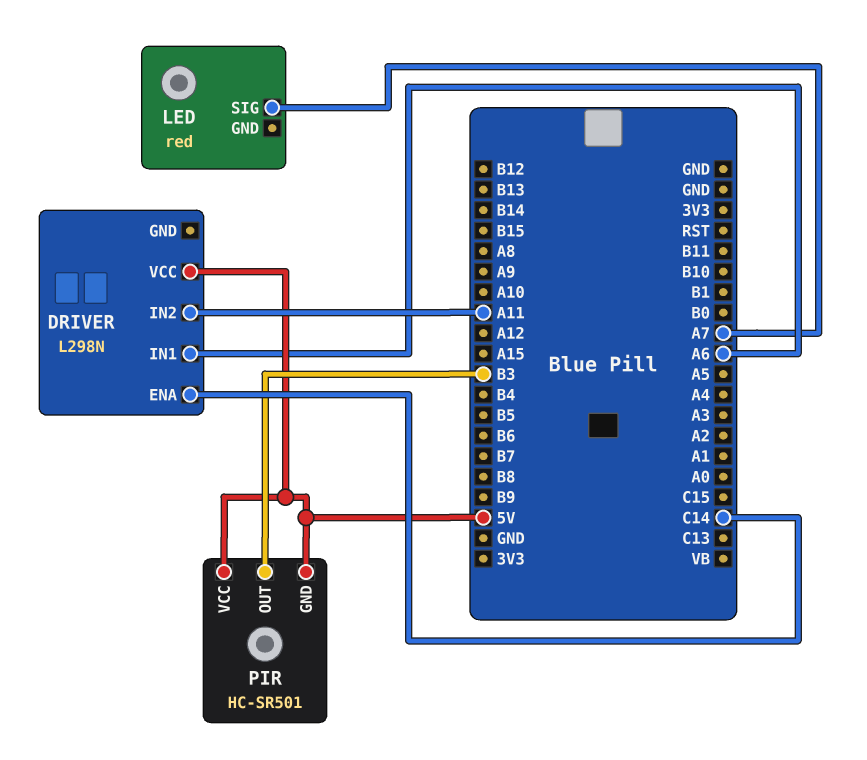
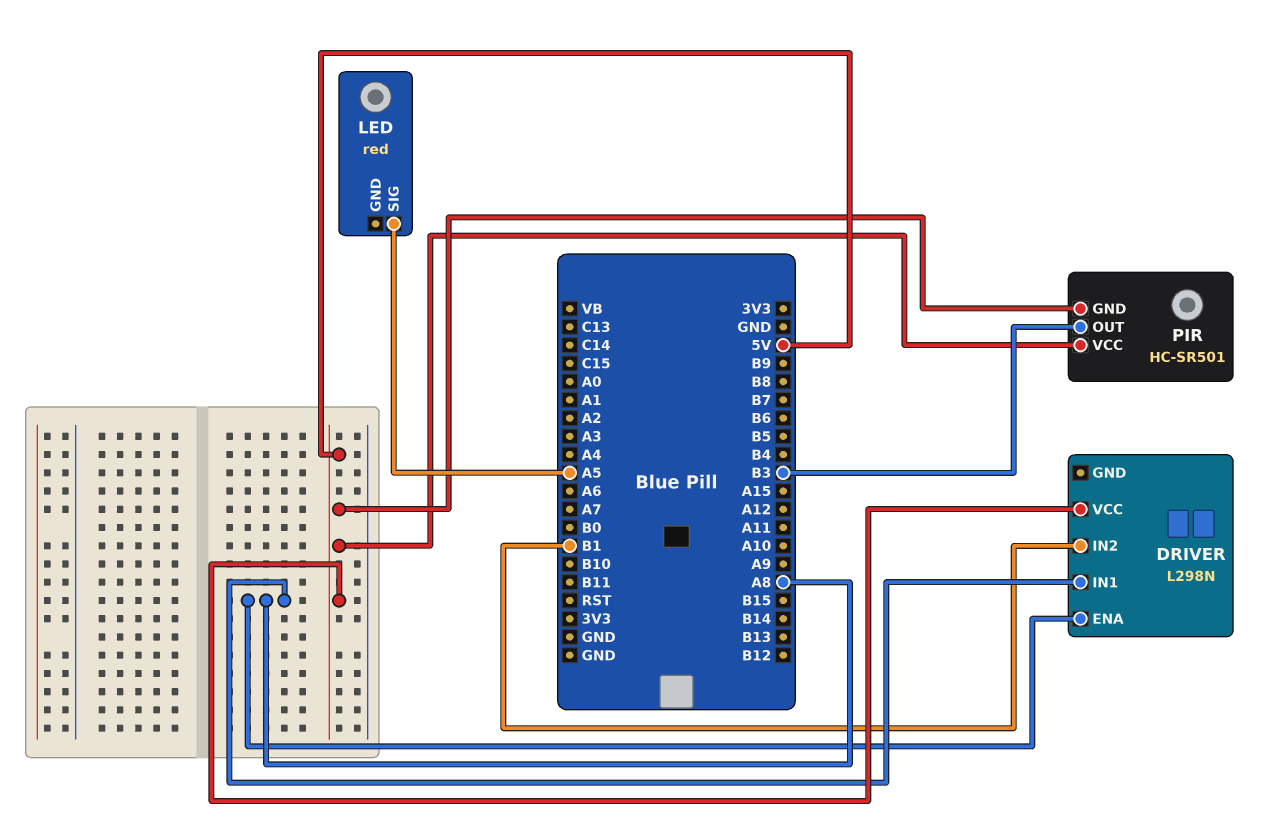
DRIVER pin ENA: C14 -> A8
DRIVER pin IN1: A6 -> A8
DRIVER pin IN2: A11 -> B1
LED pin SIG: A7 -> A5

